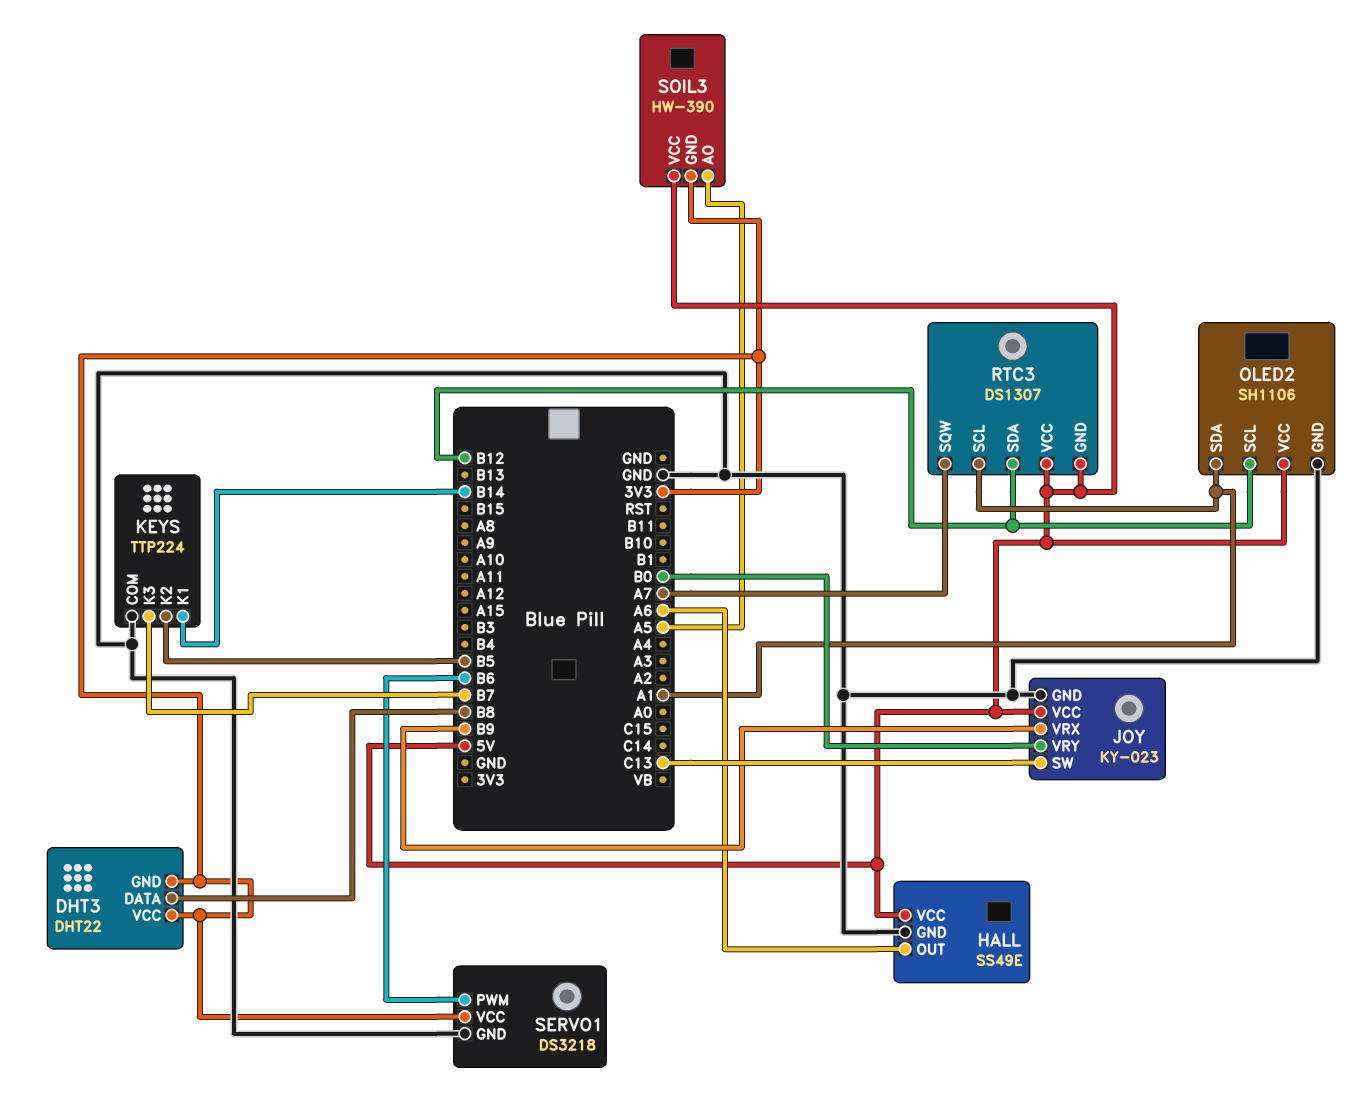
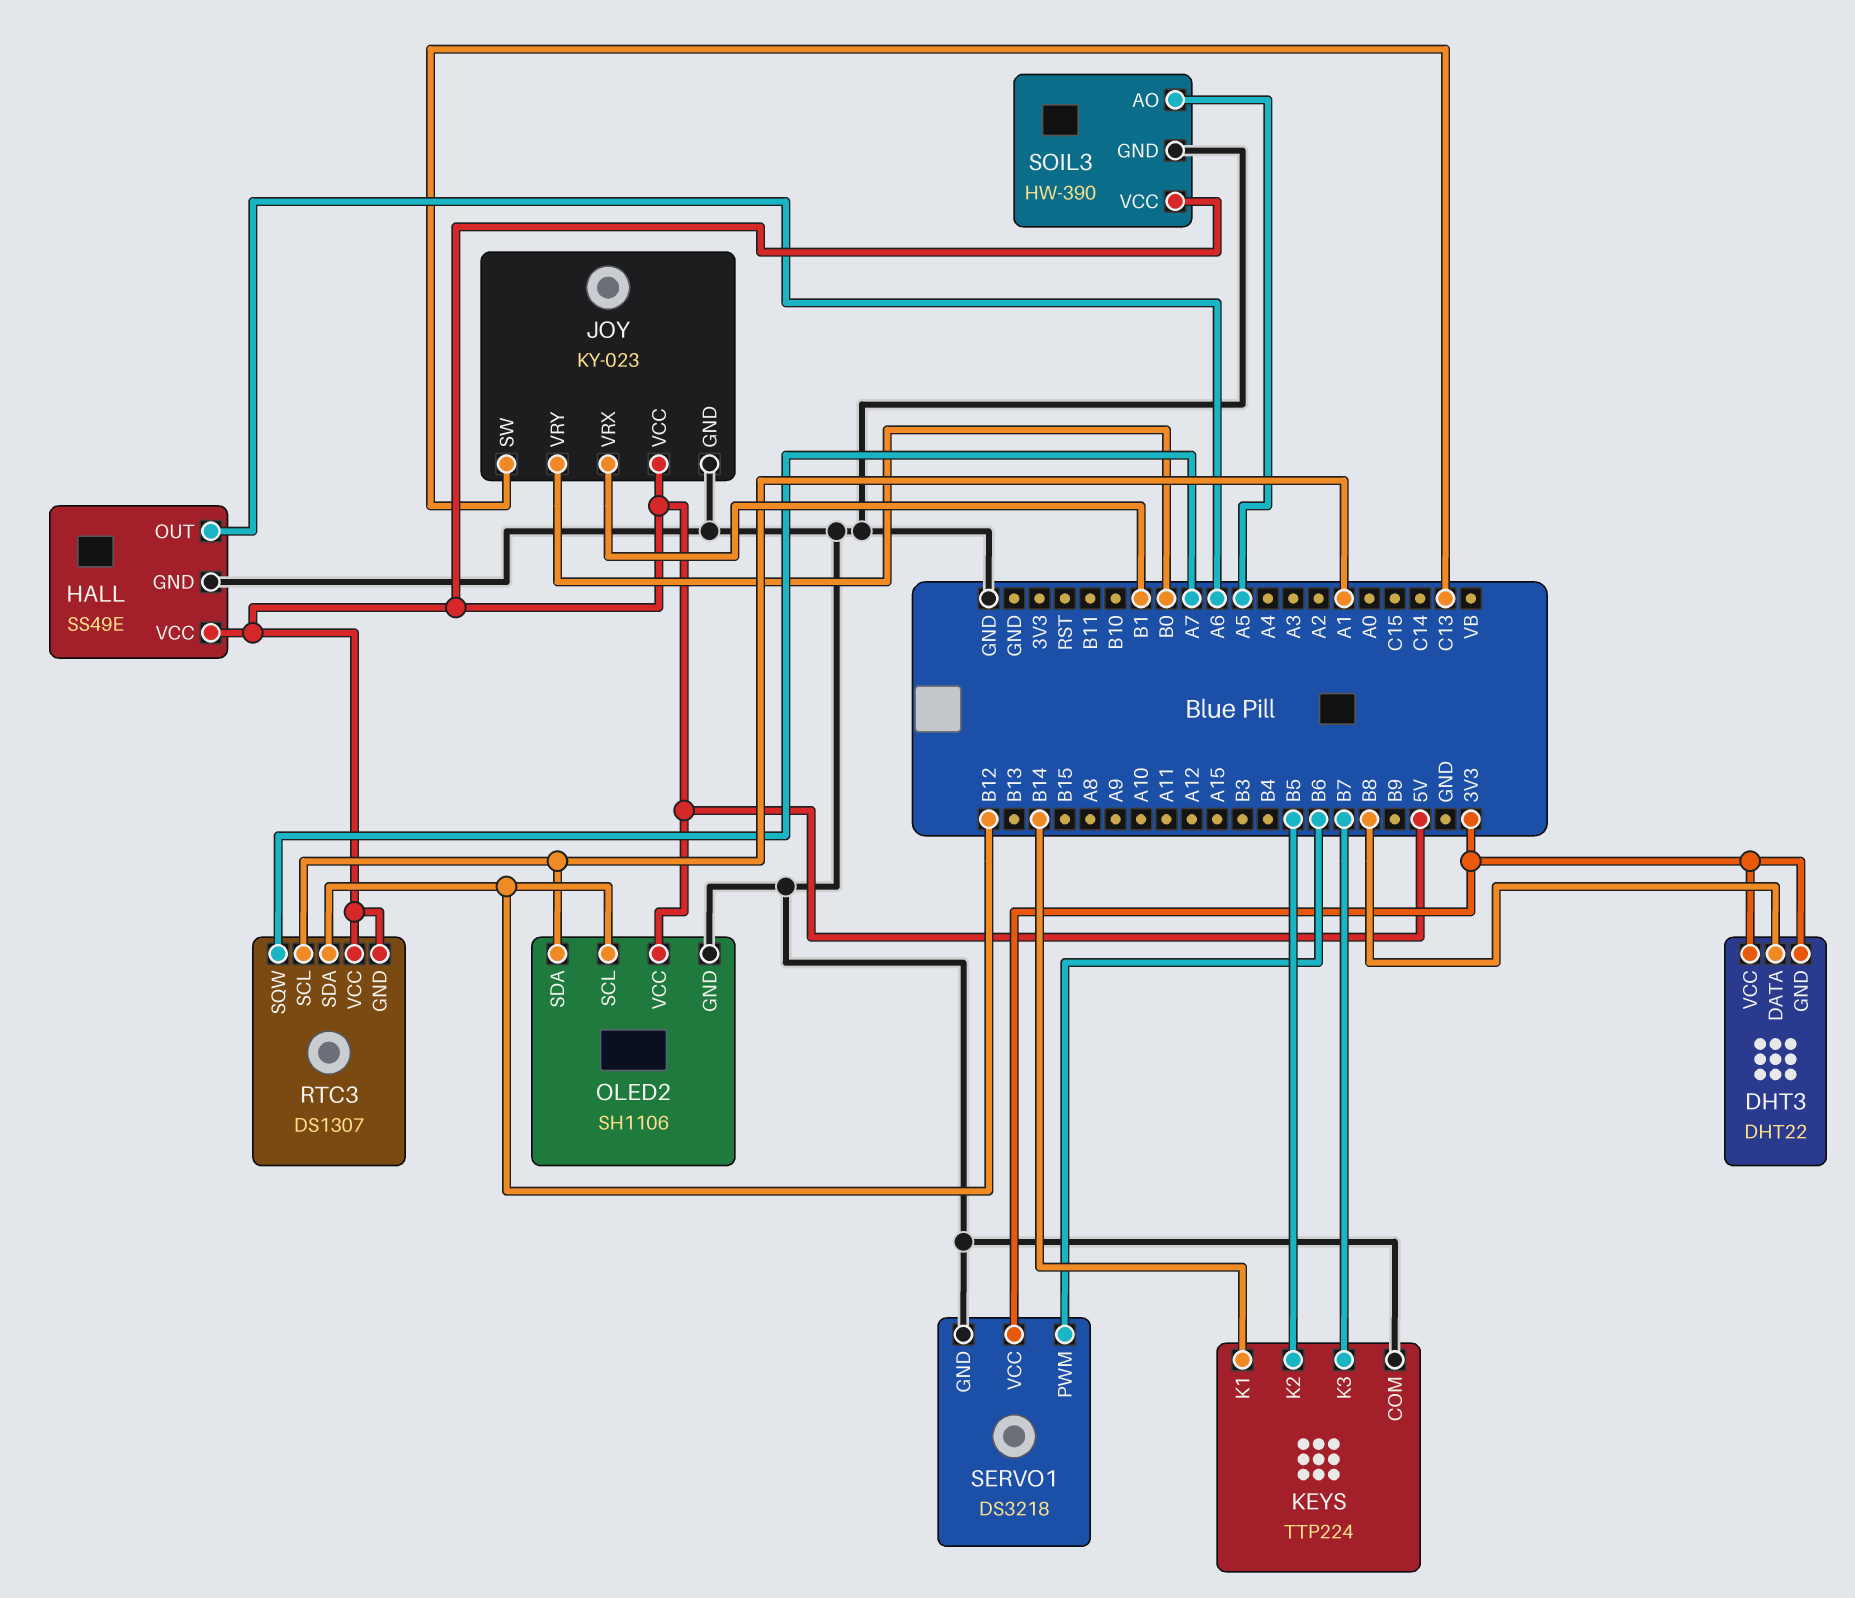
JOY pin VRX: B9 -> B1
SOIL3 pin GND: 3V3 -> GND

